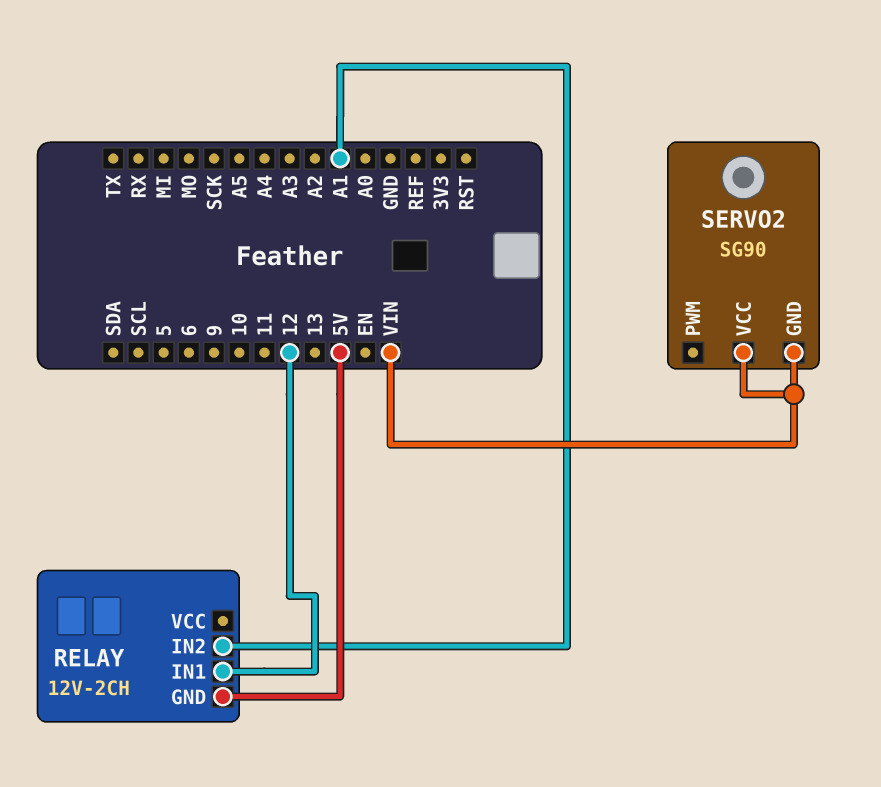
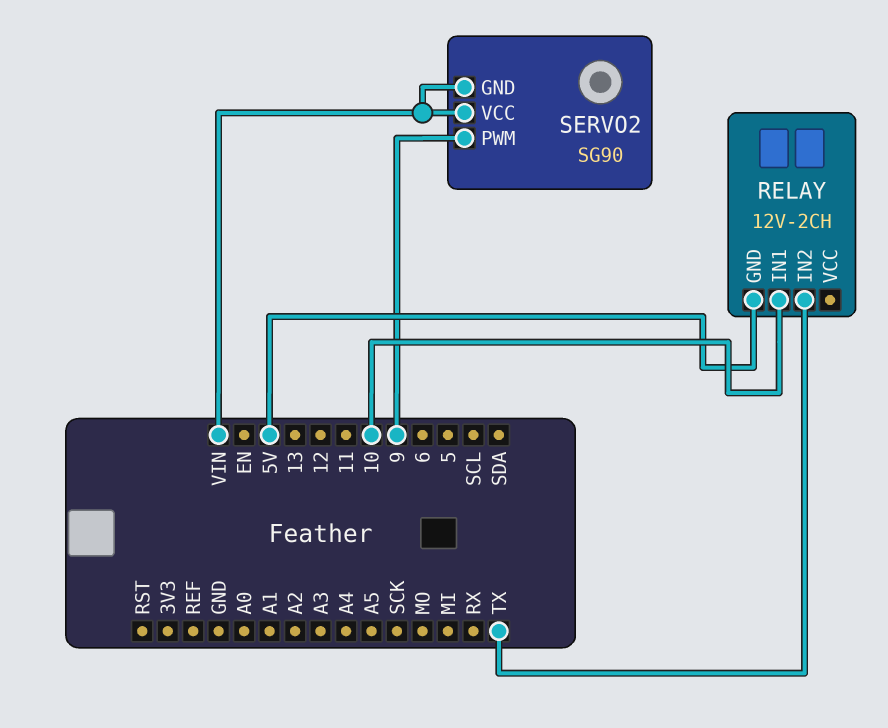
RELAY pin IN1: 12 -> 10
RELAY pin IN2: A1 -> TX
SERVO2 pin PWM: none -> 9

